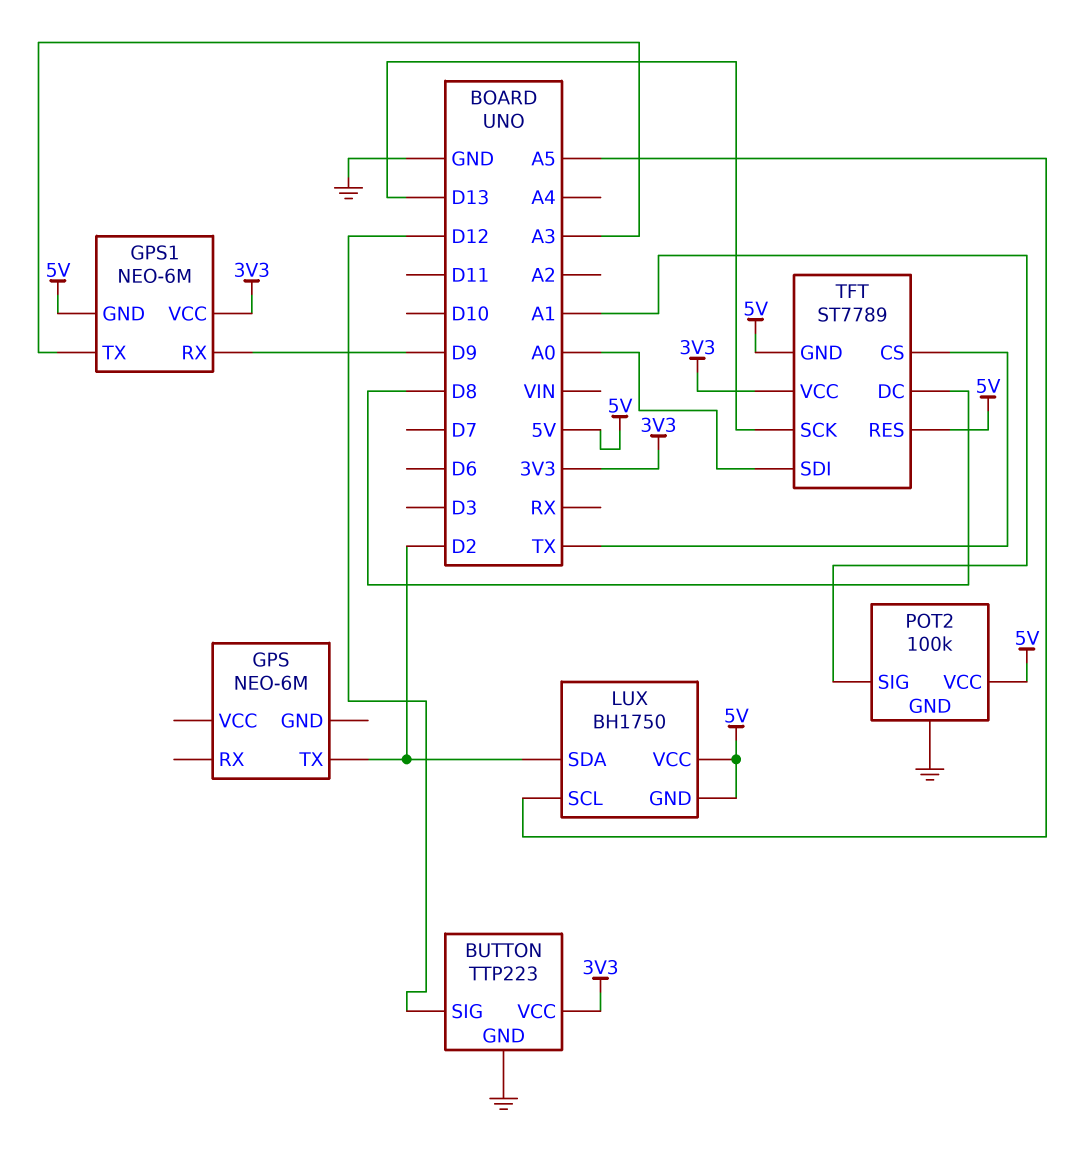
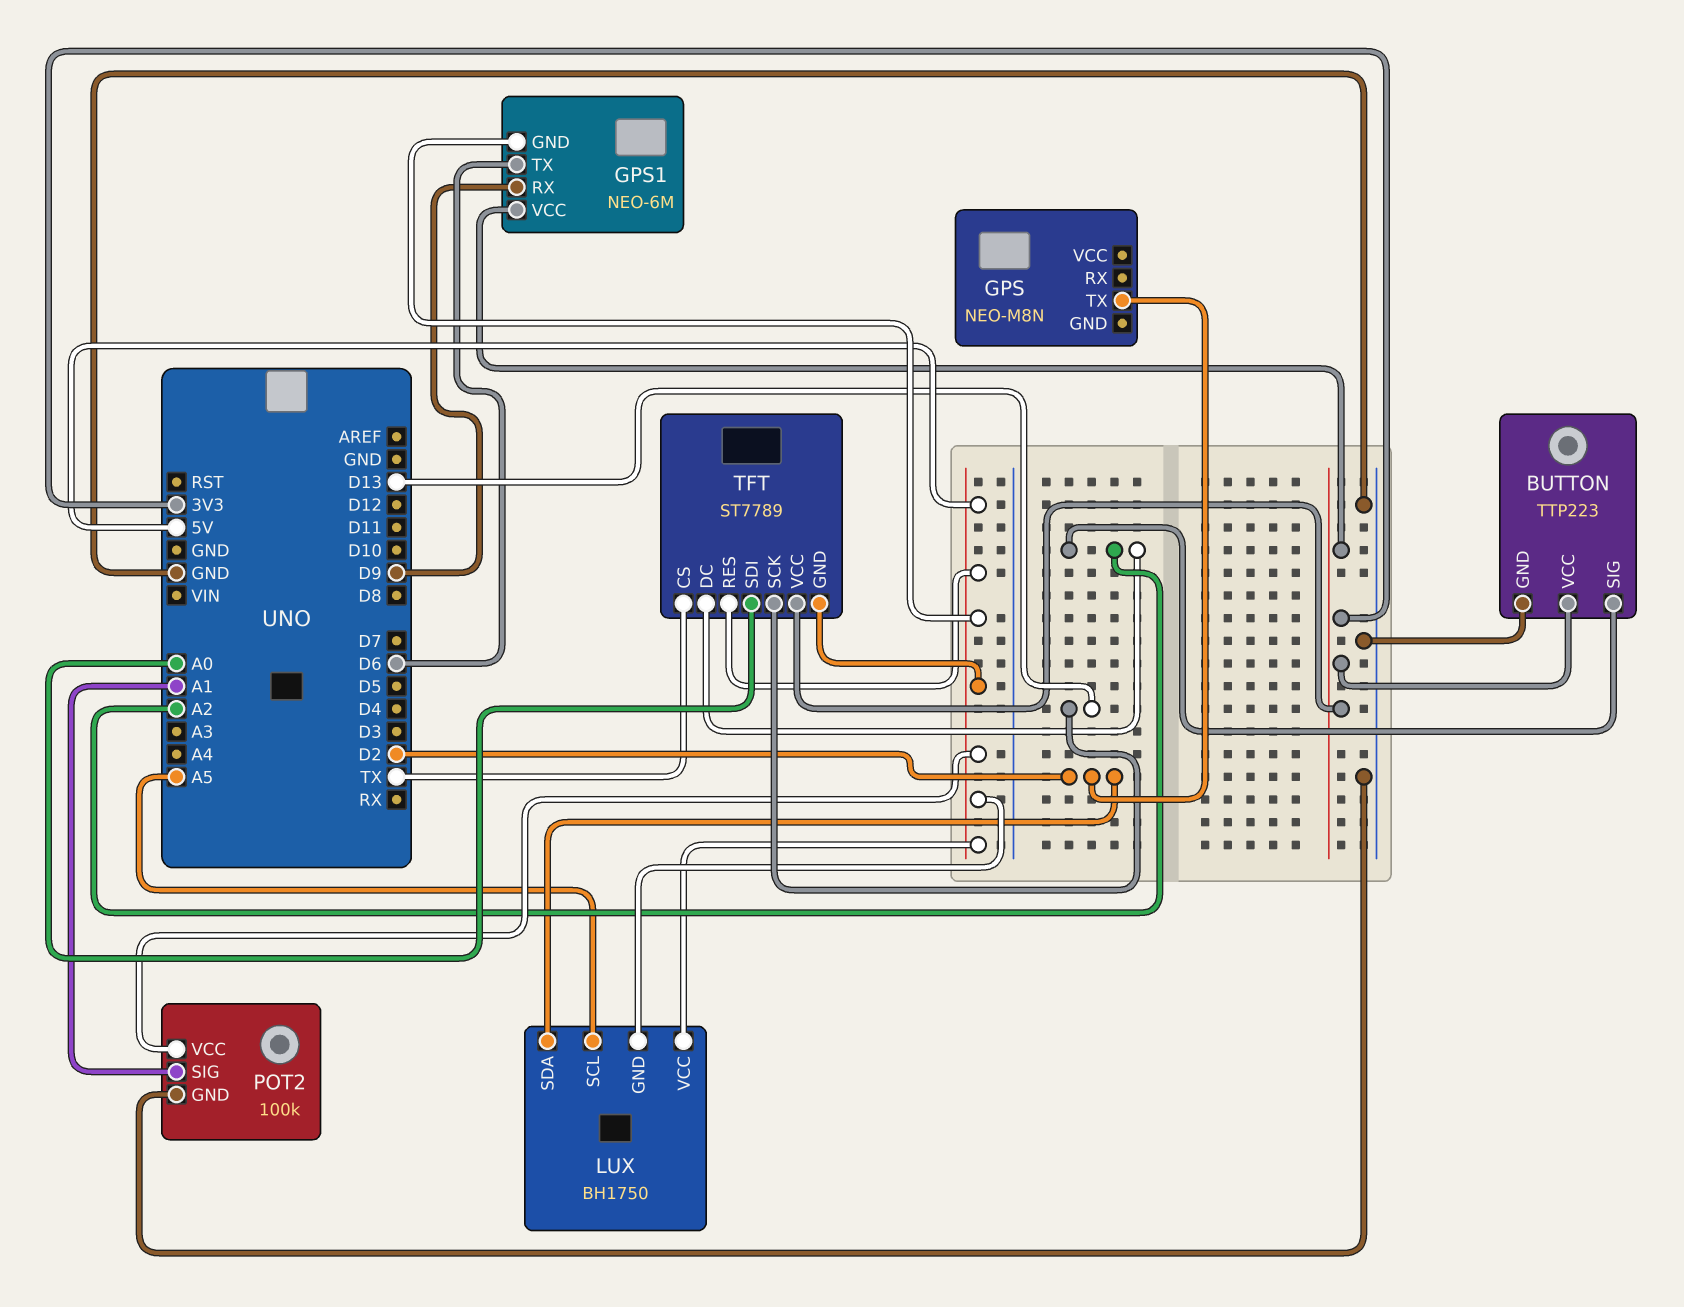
BUTTON pin SIG: D12 -> A2
GPS: NEO-6M -> NEO-M8N
GPS1 pin TX: A3 -> D6
TFT pin DC: D8 -> A2

